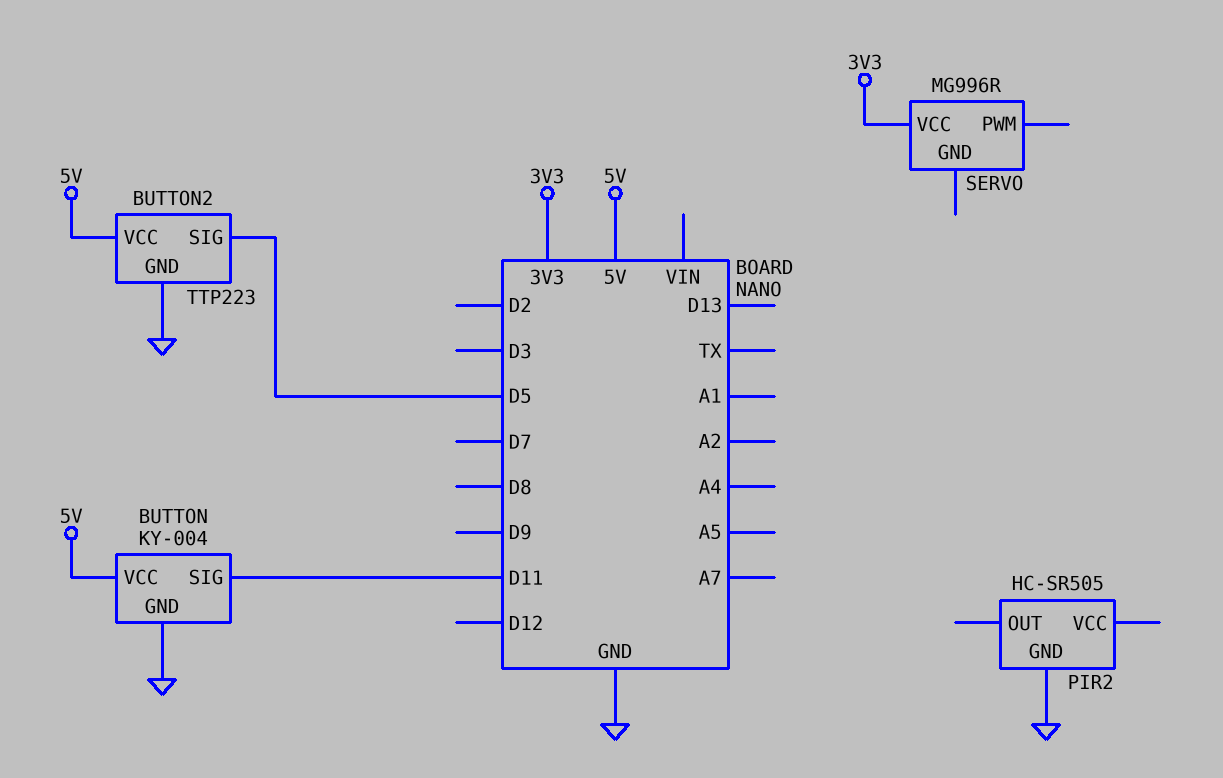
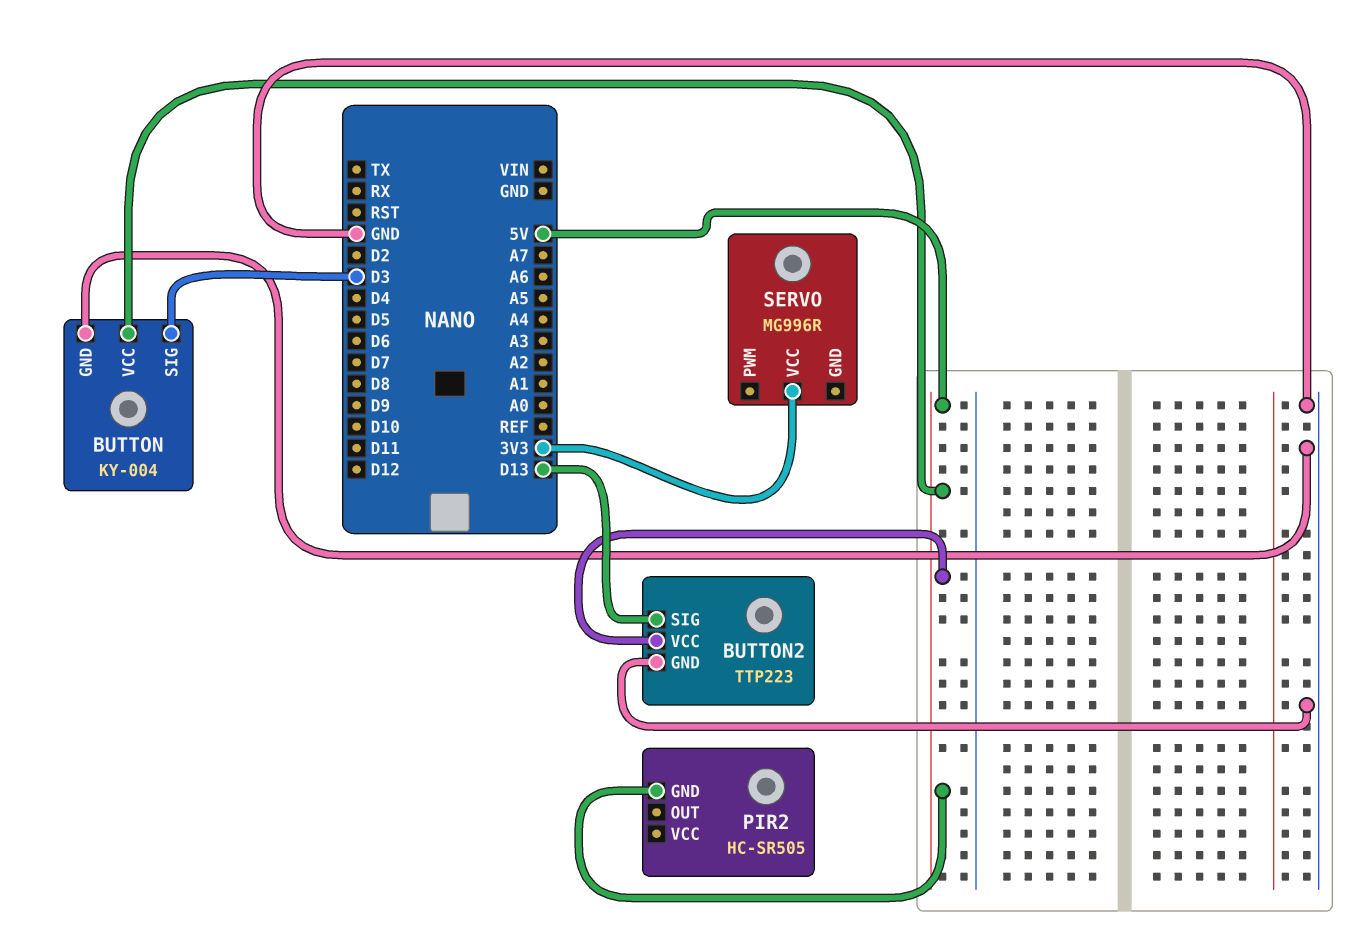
BUTTON pin SIG: D11 -> D3
BUTTON2 pin SIG: D5 -> D13
PIR2 pin GND: GND -> 5V

